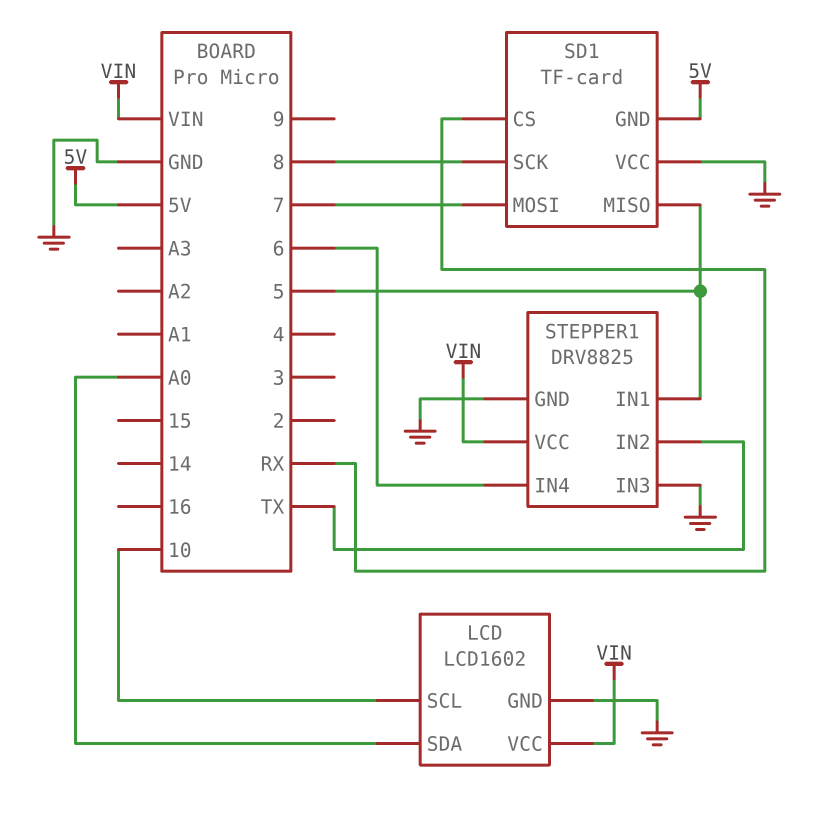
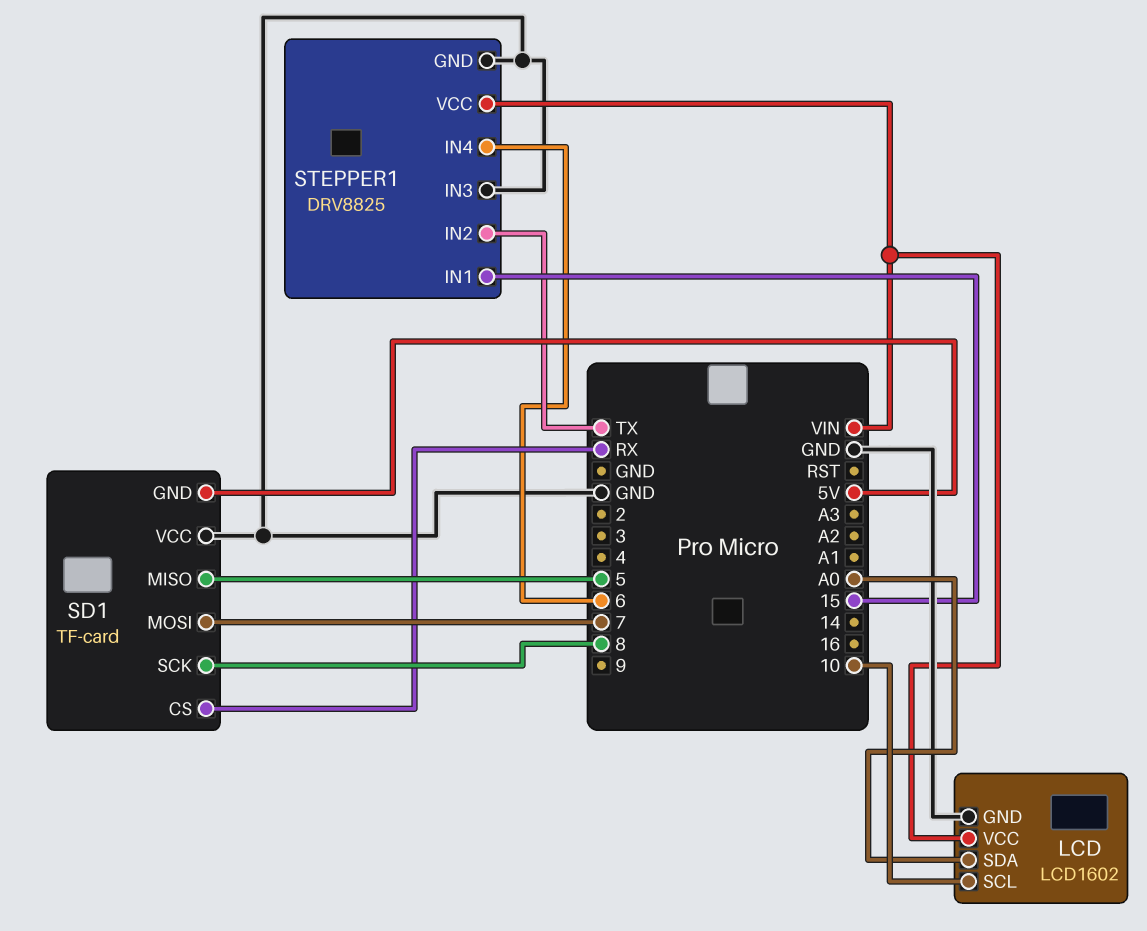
STEPPER1 pin IN1: 5 -> 15

